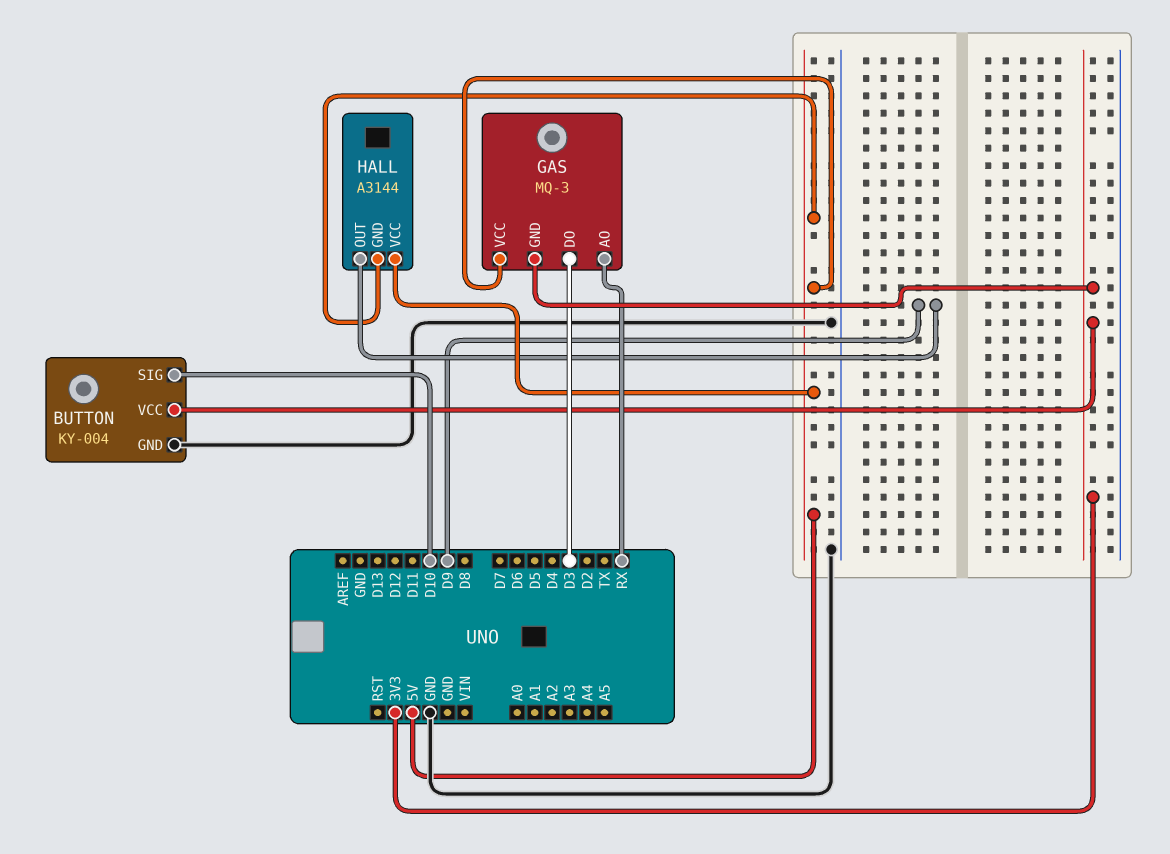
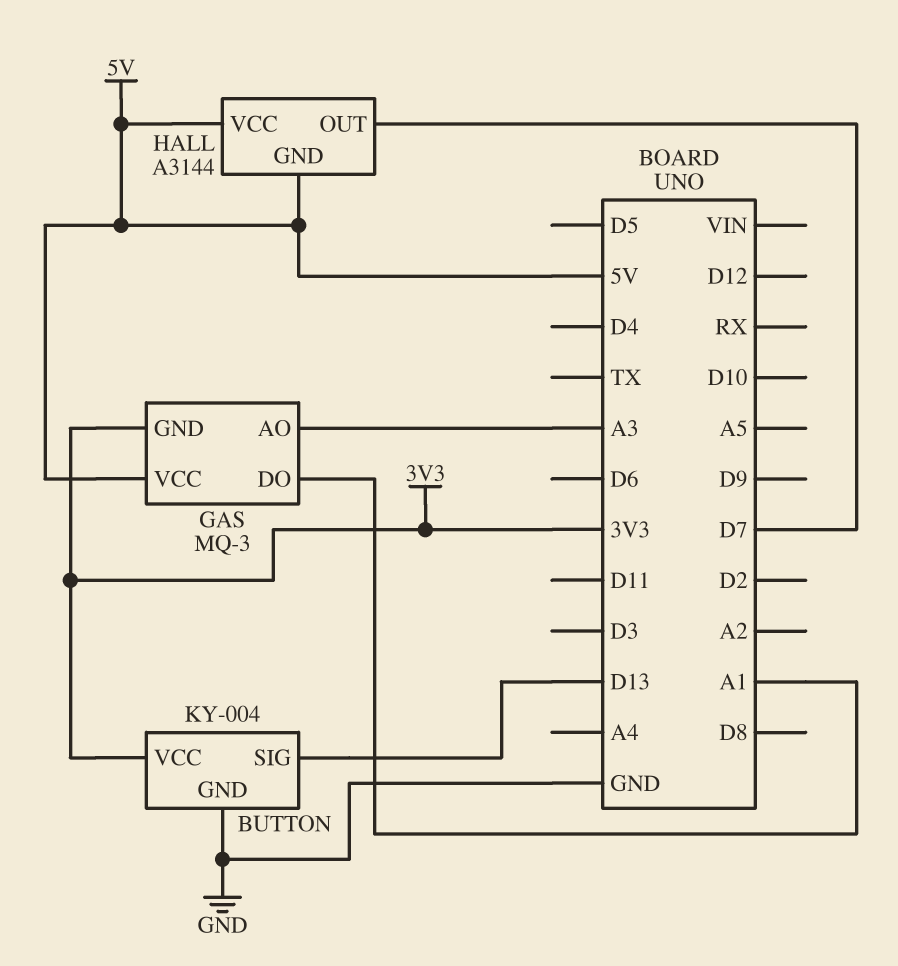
BUTTON pin SIG: D10 -> D13
GAS pin AO: RX -> A3
GAS pin DO: D3 -> A1
HALL pin OUT: D9 -> D7

